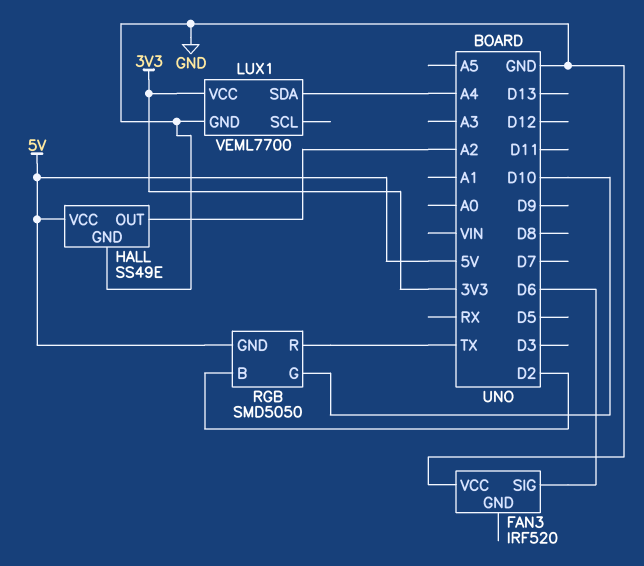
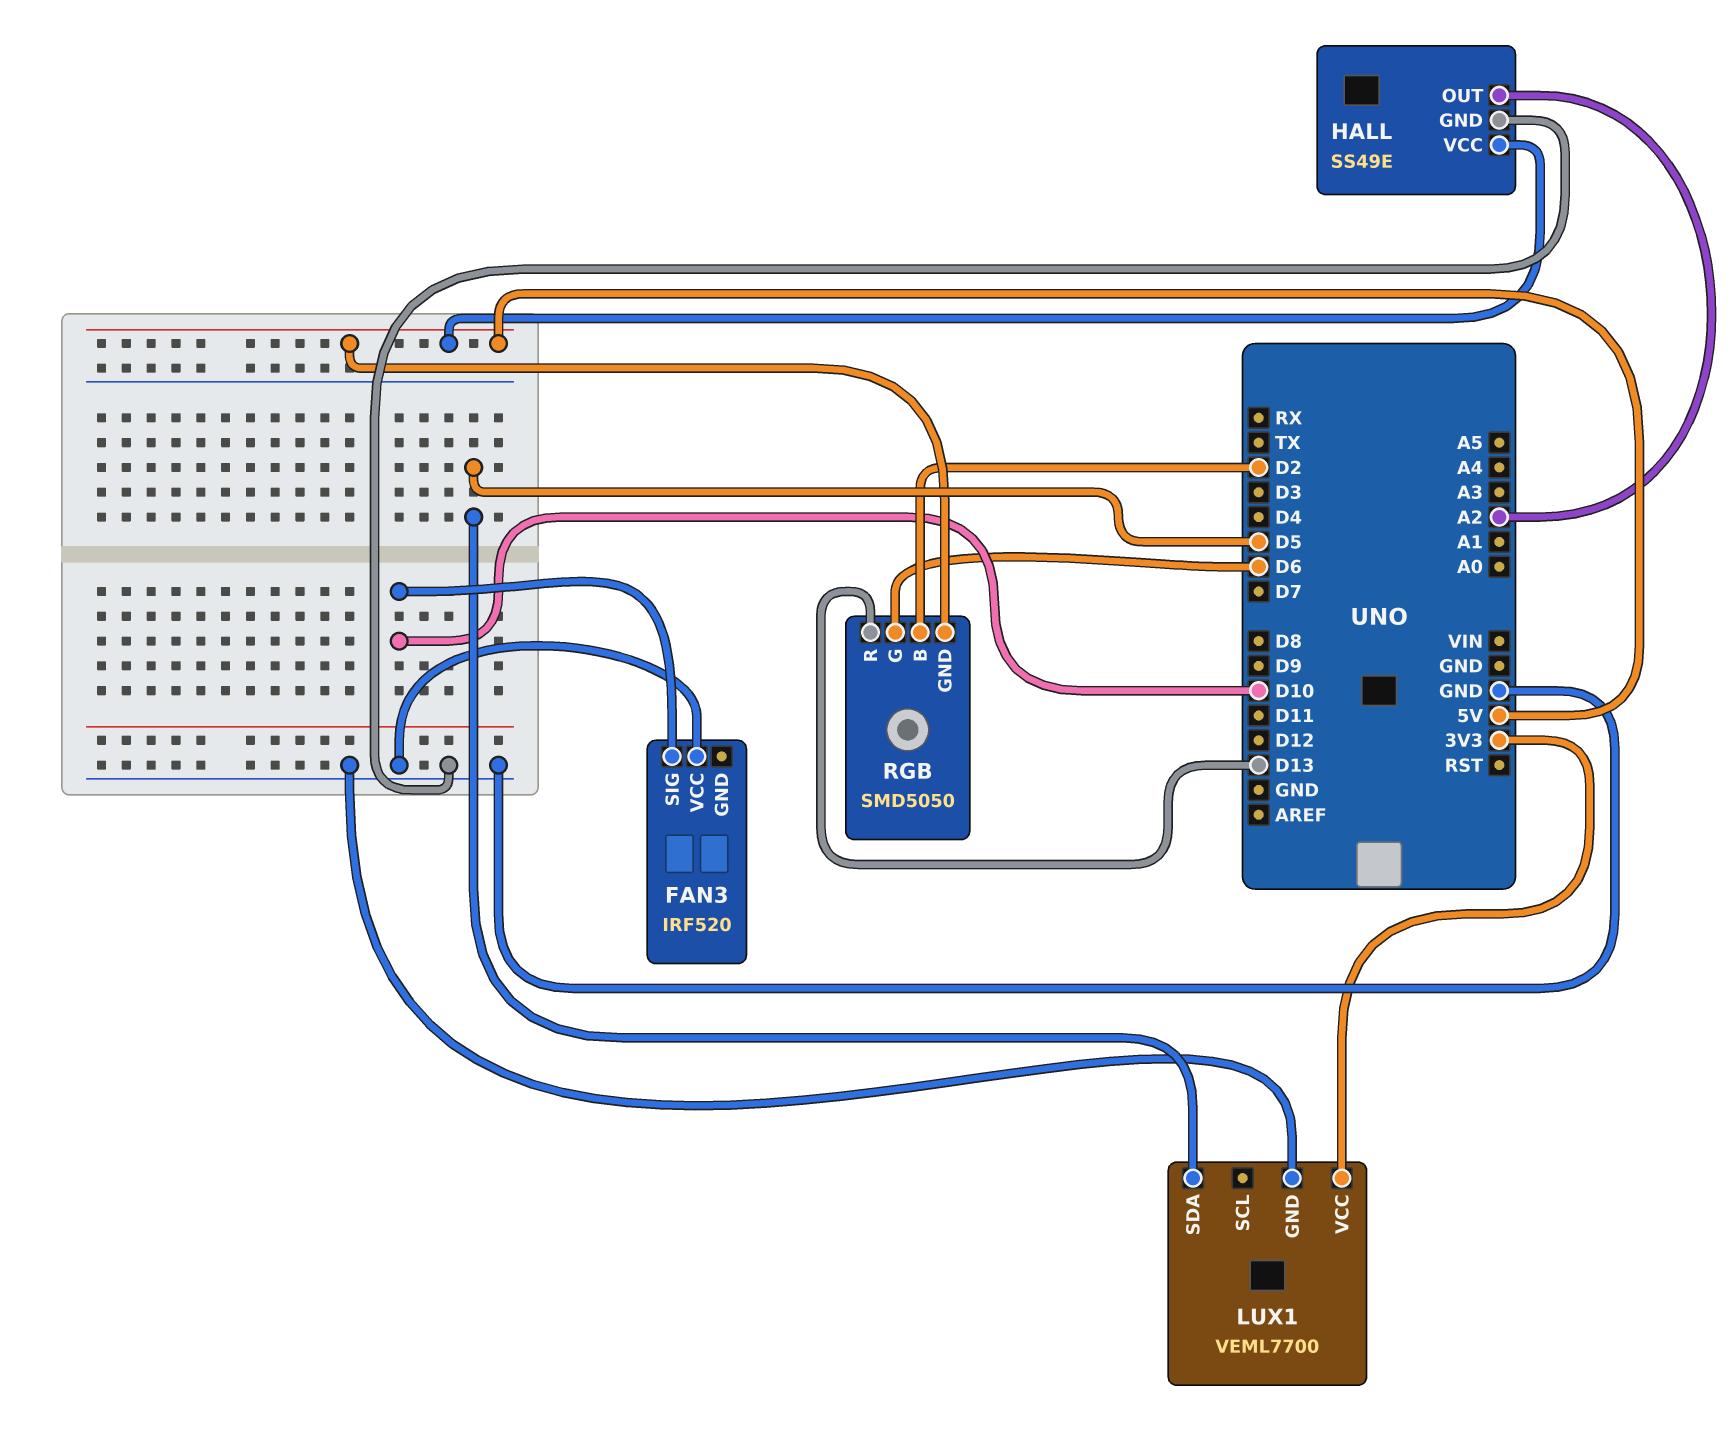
FAN3 pin SIG: D6 -> D10
LUX1 pin SDA: A4 -> D5
RGB pin G: D10 -> D6
RGB pin R: TX -> D13

